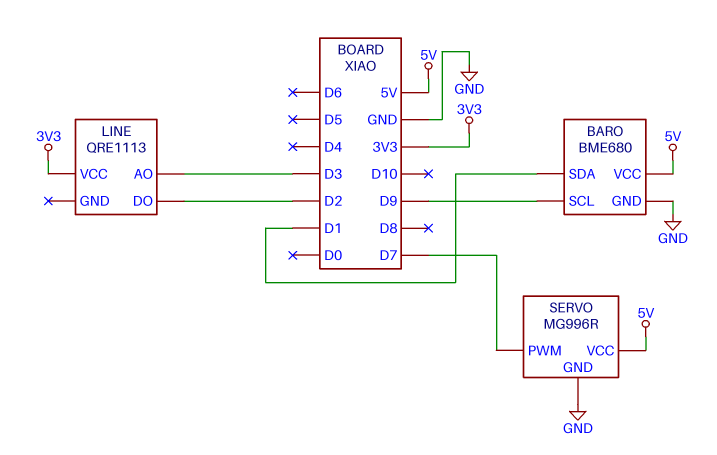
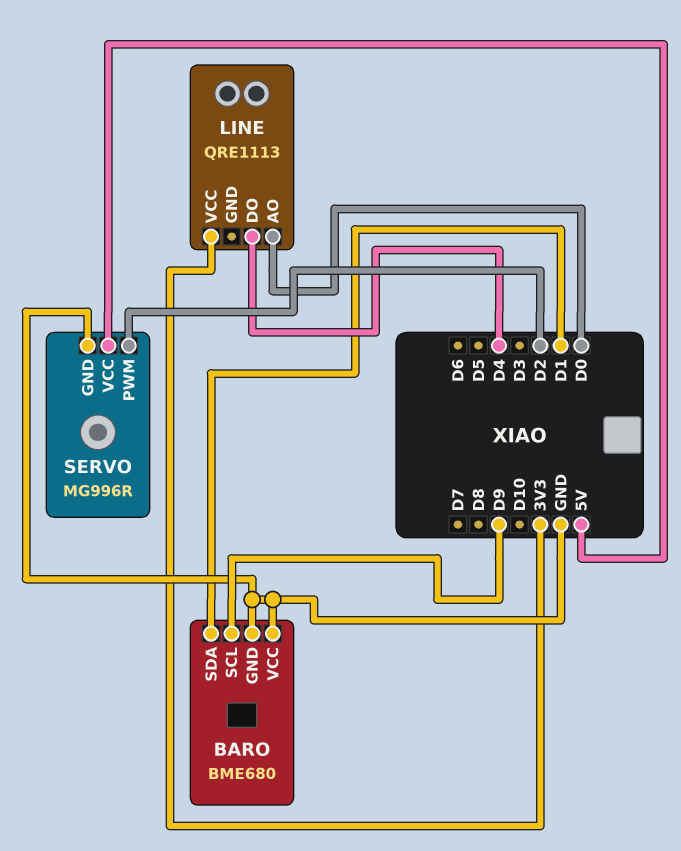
BARO pin VCC: 5V -> GND
LINE pin AO: D3 -> D0
LINE pin DO: D2 -> D4
SERVO pin PWM: D7 -> D2

